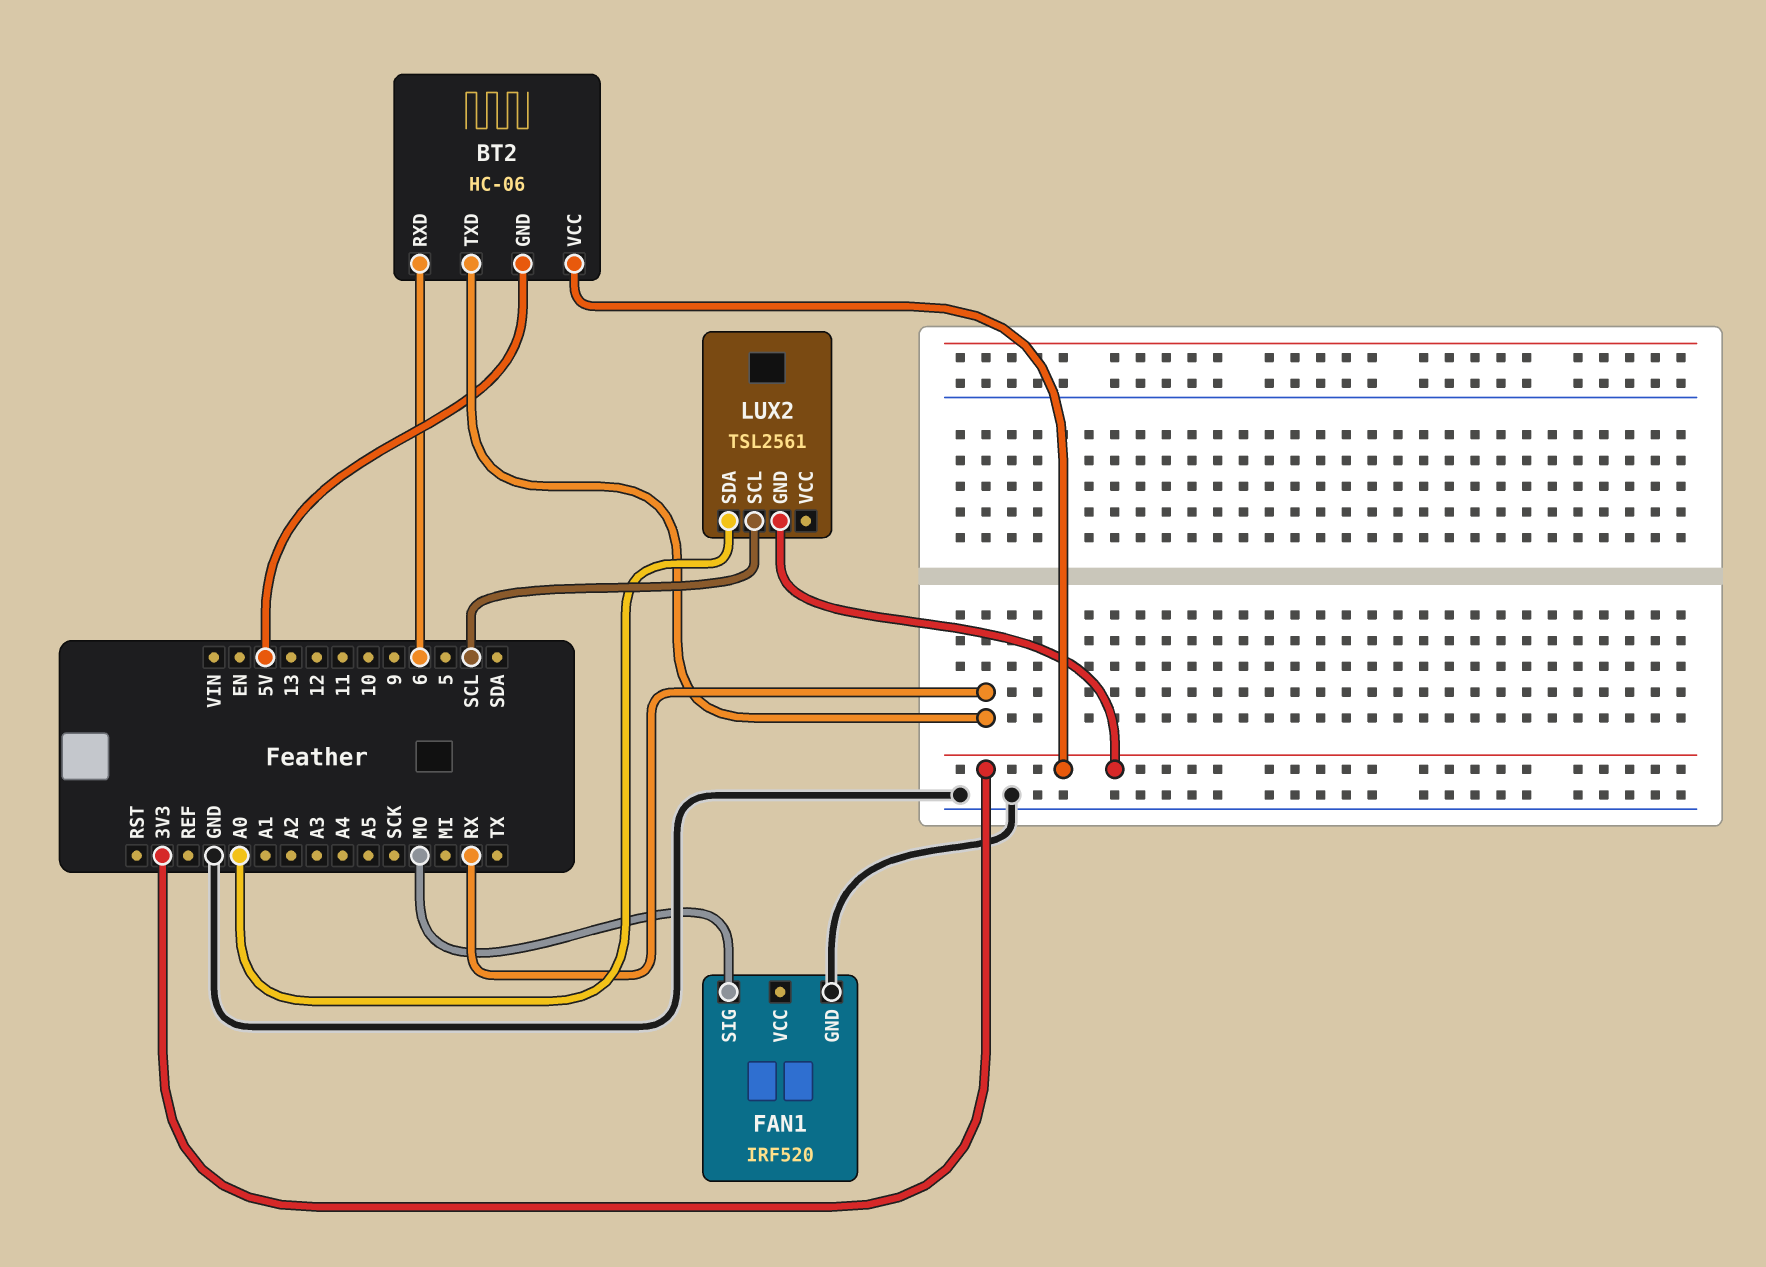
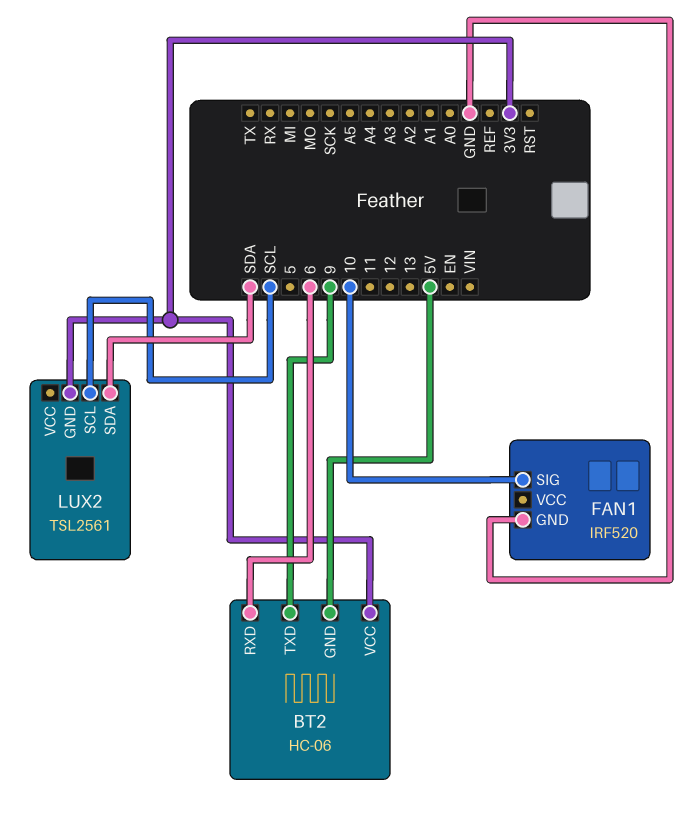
BT2 pin TXD: RX -> 9
FAN1 pin SIG: MO -> 10
LUX2 pin SDA: A0 -> SDA

